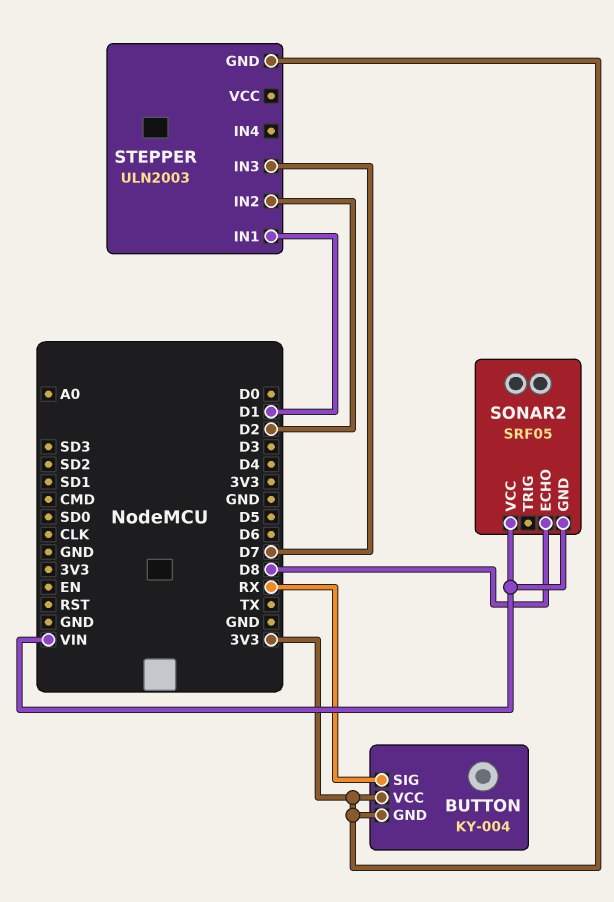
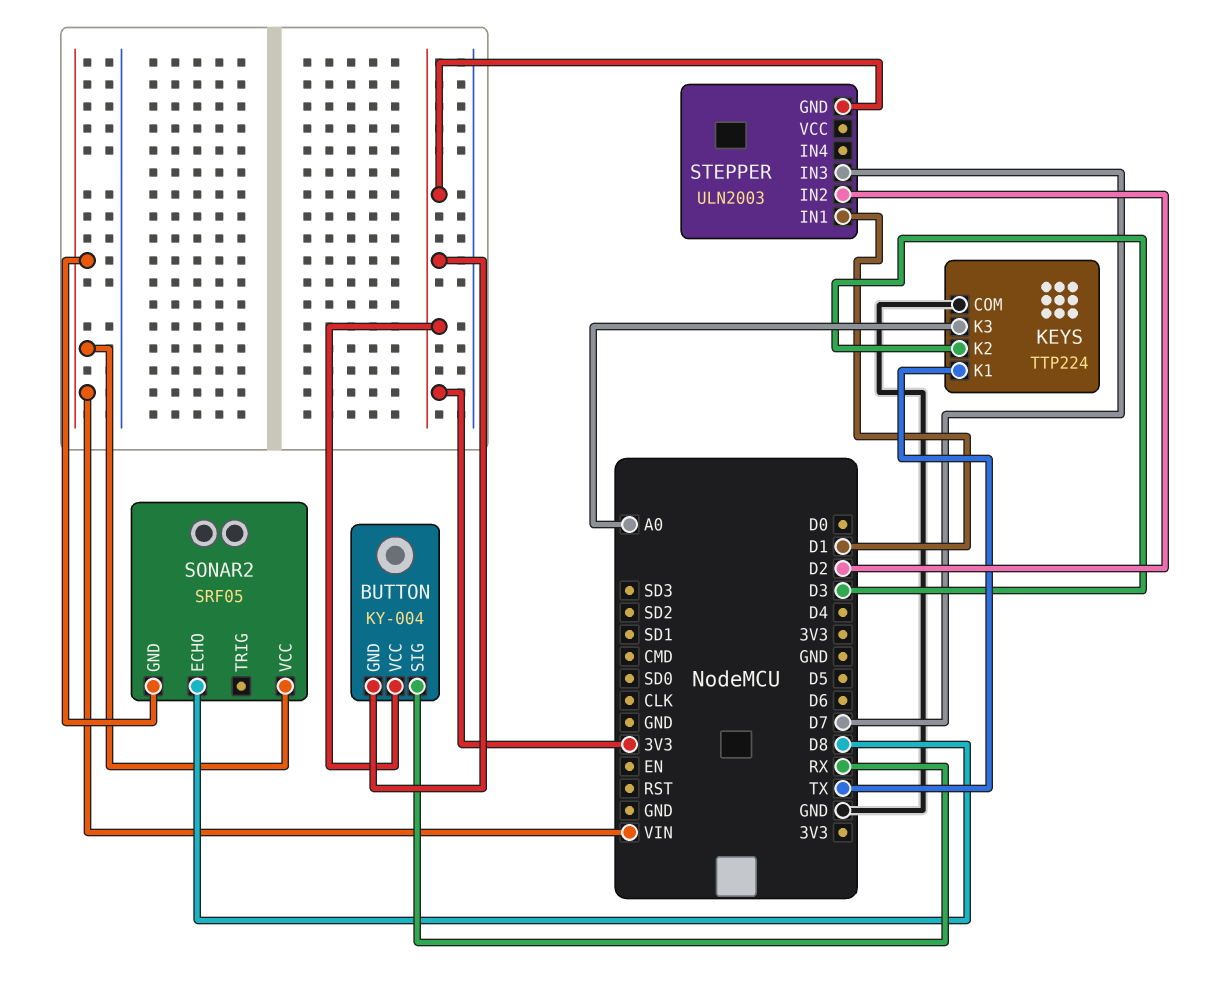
KEYS: none -> TTP224
KEYS pin COM: none -> GND
KEYS pin K1: none -> TX
KEYS pin K2: none -> D3
KEYS pin K3: none -> A0

